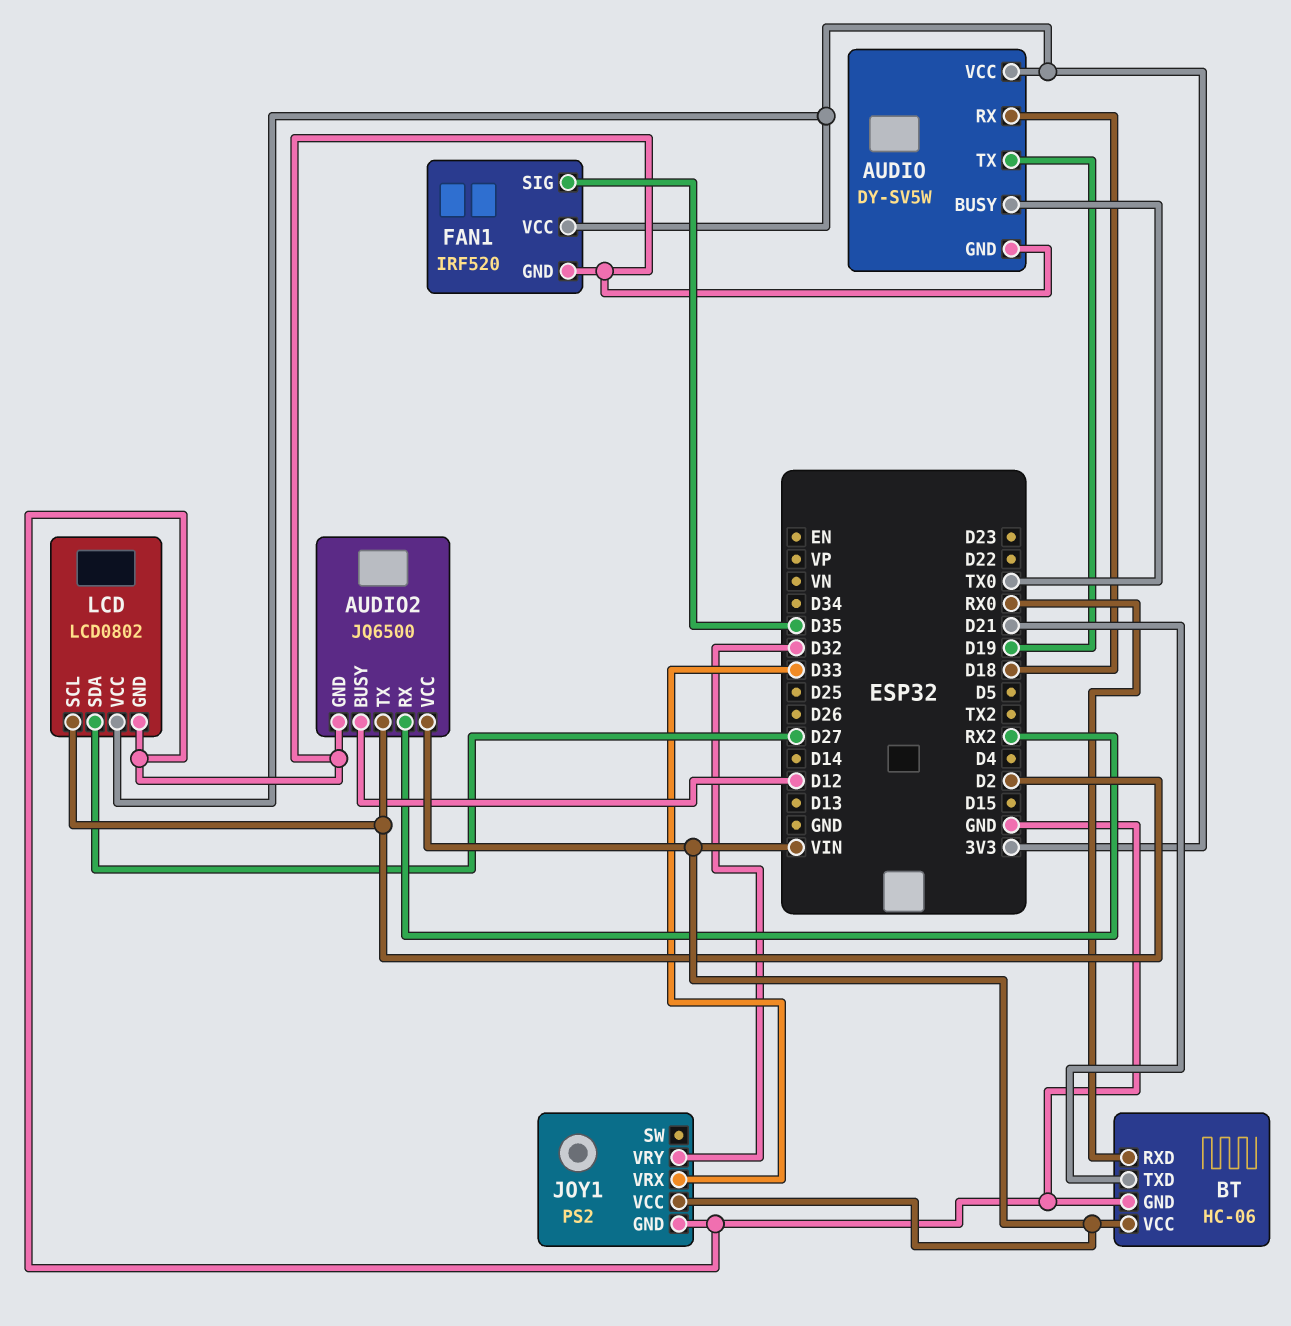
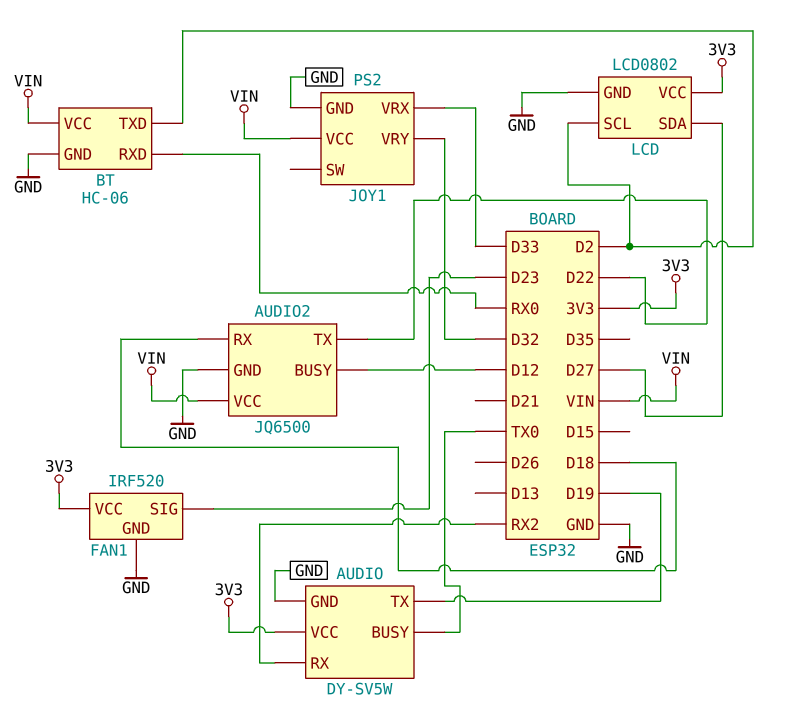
AUDIO pin RX: D18 -> RX2
AUDIO2 pin RX: RX2 -> D18
AUDIO2 pin TX: D2 -> D22
BT pin TXD: D21 -> D2
FAN1 pin SIG: D35 -> D23

